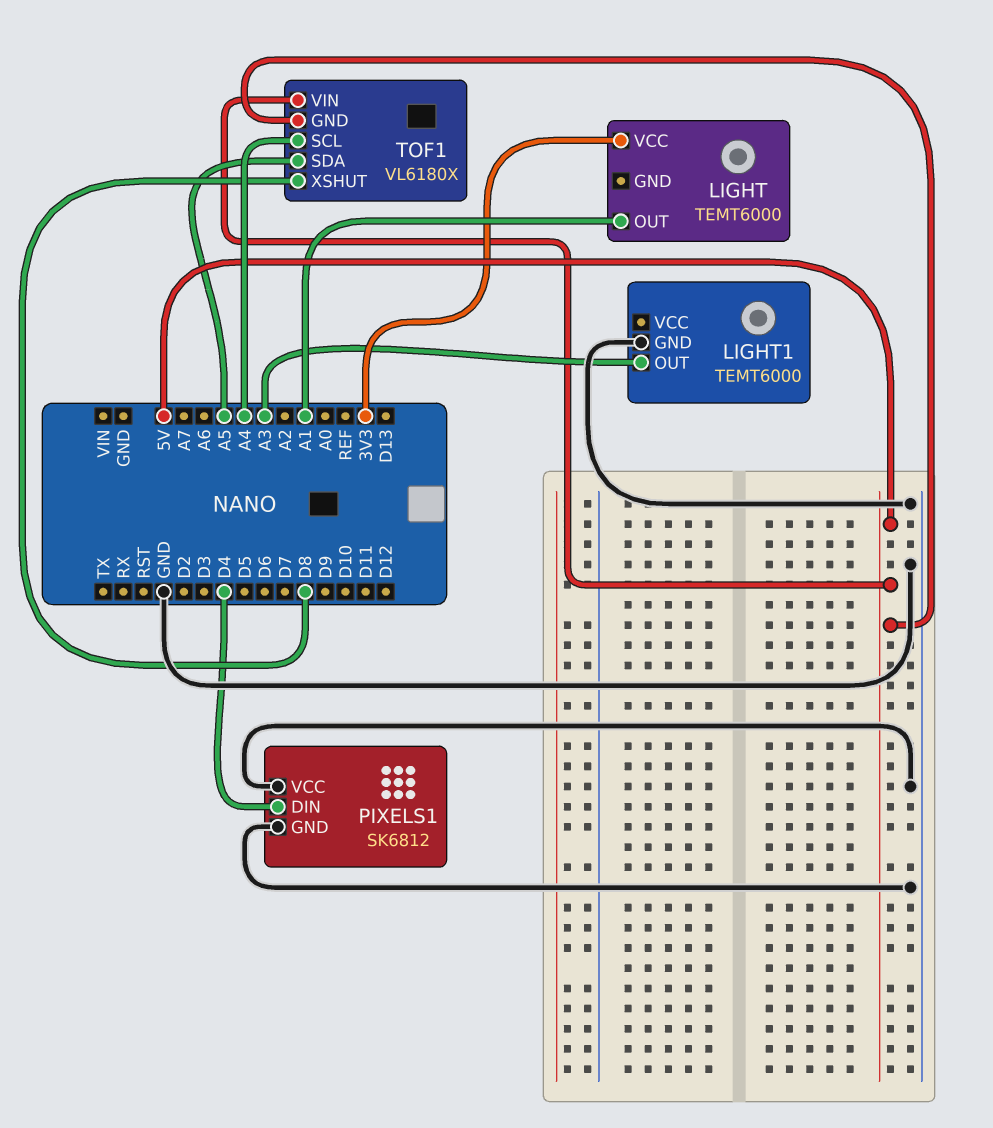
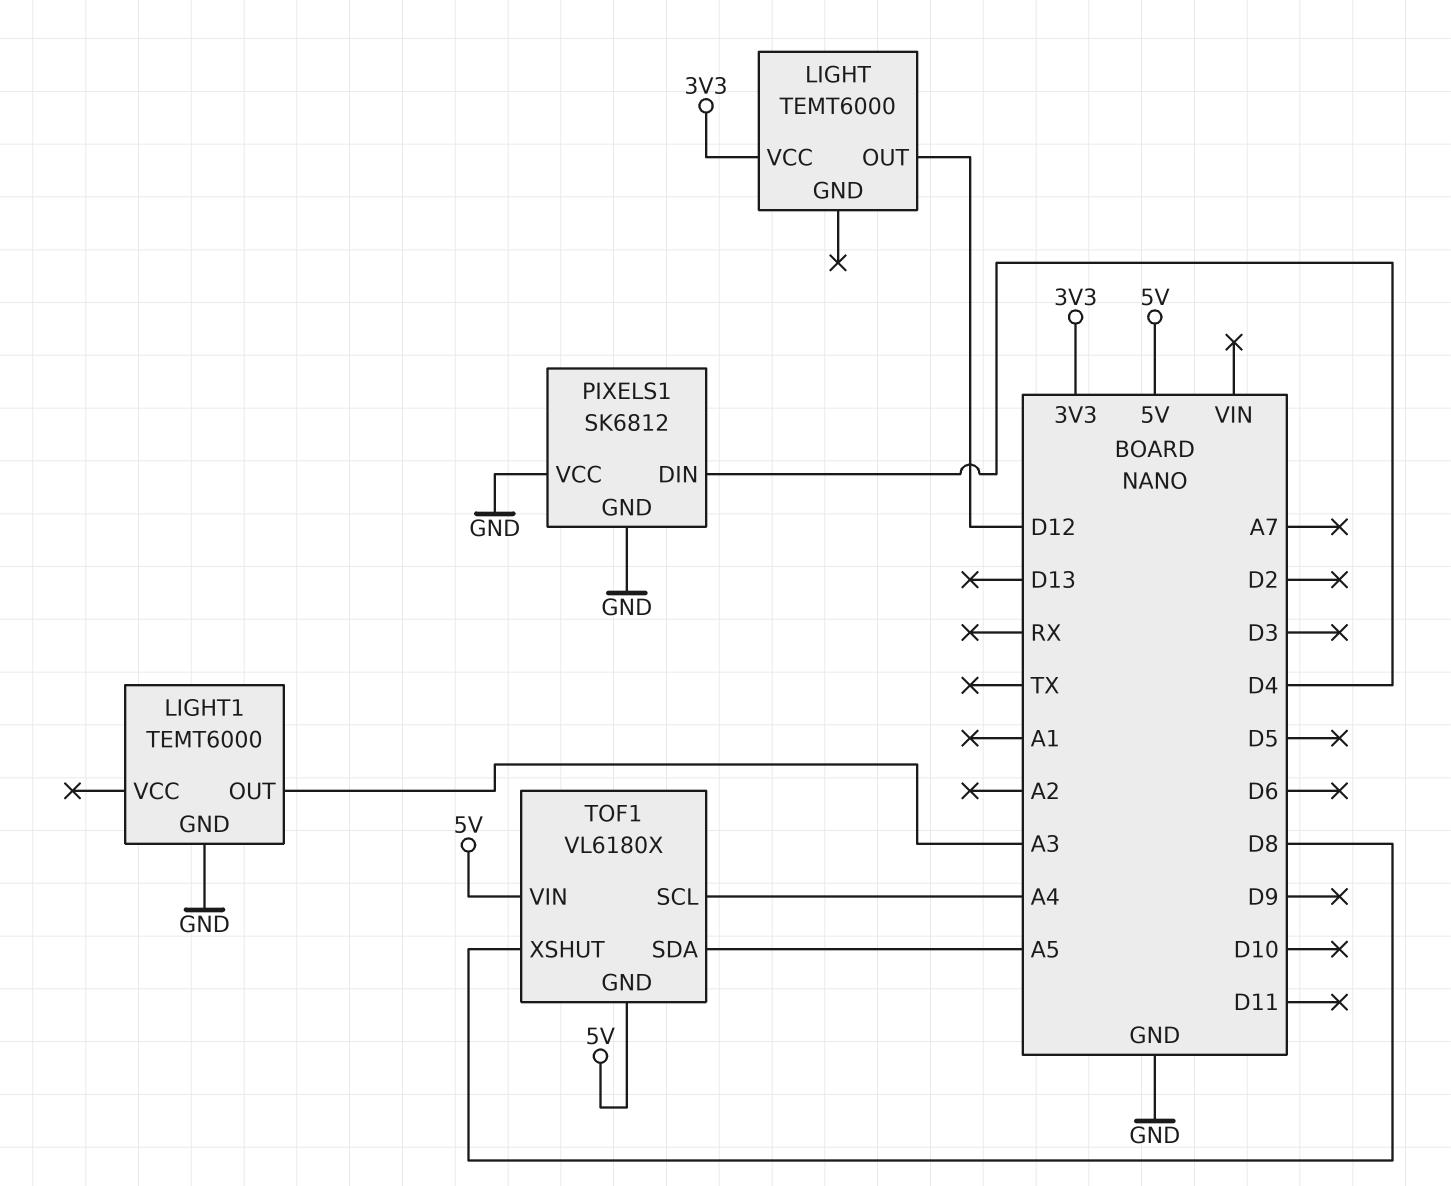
LIGHT pin OUT: A1 -> D12

